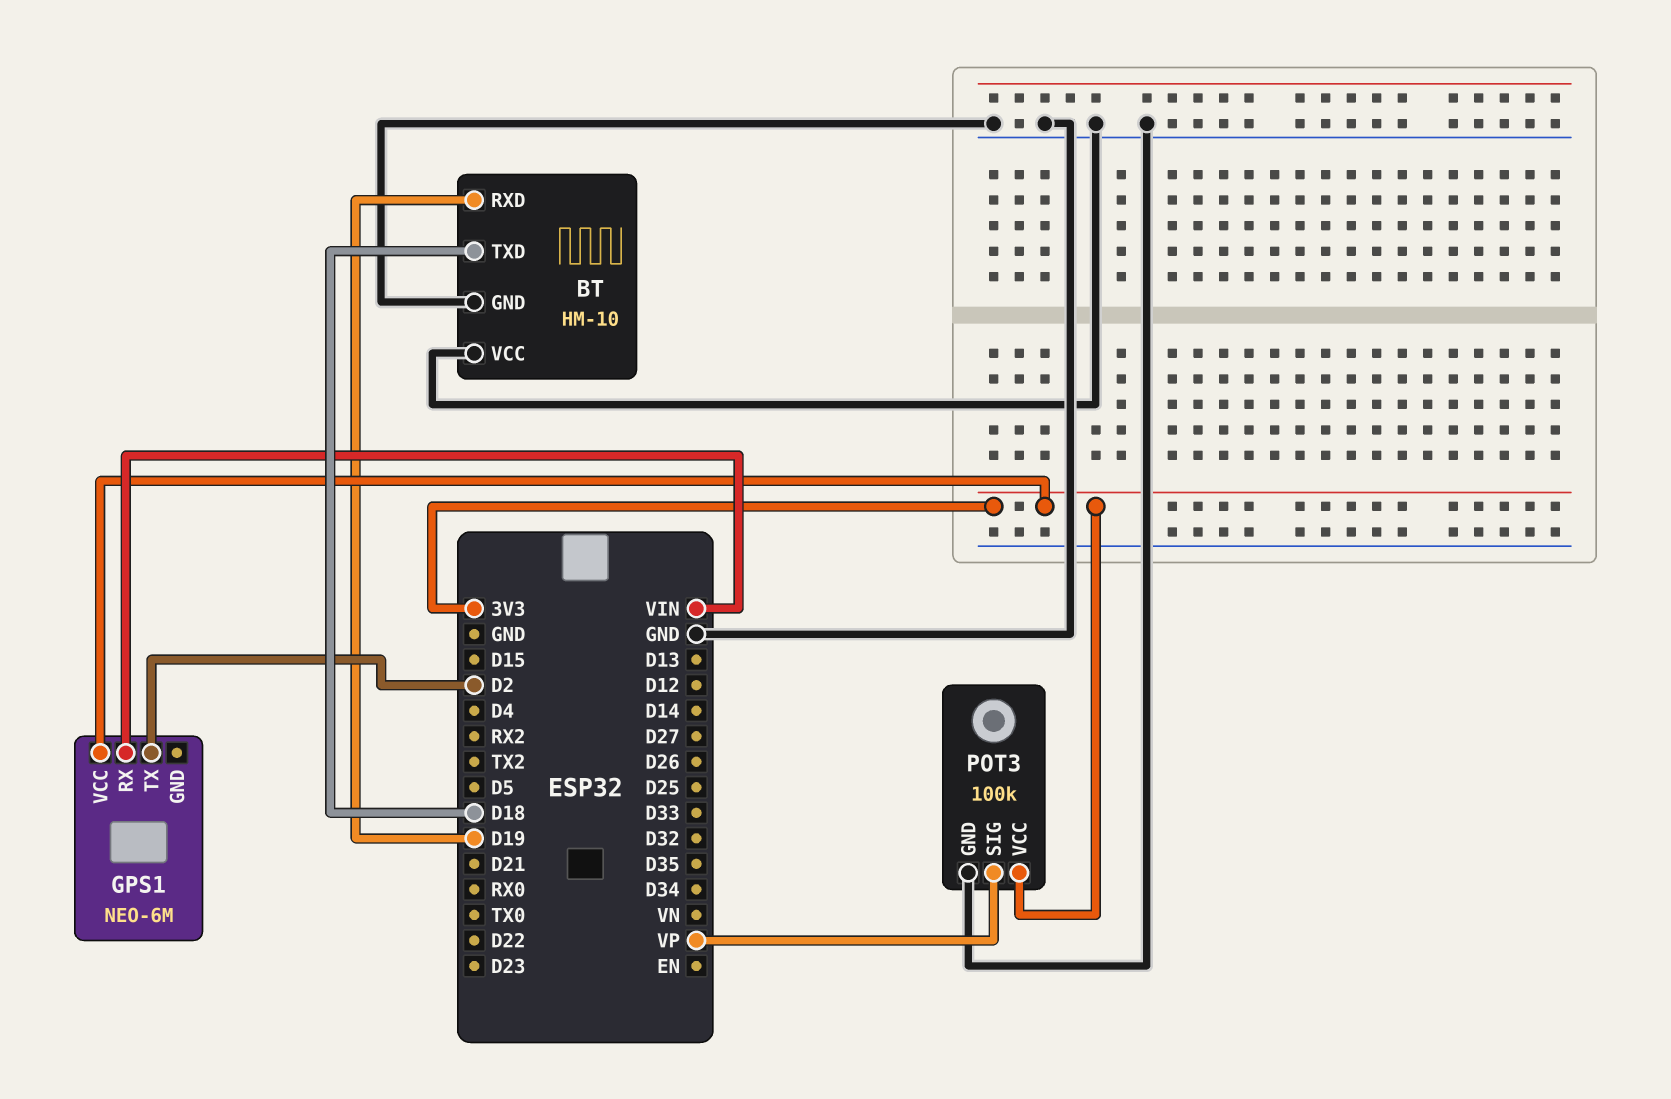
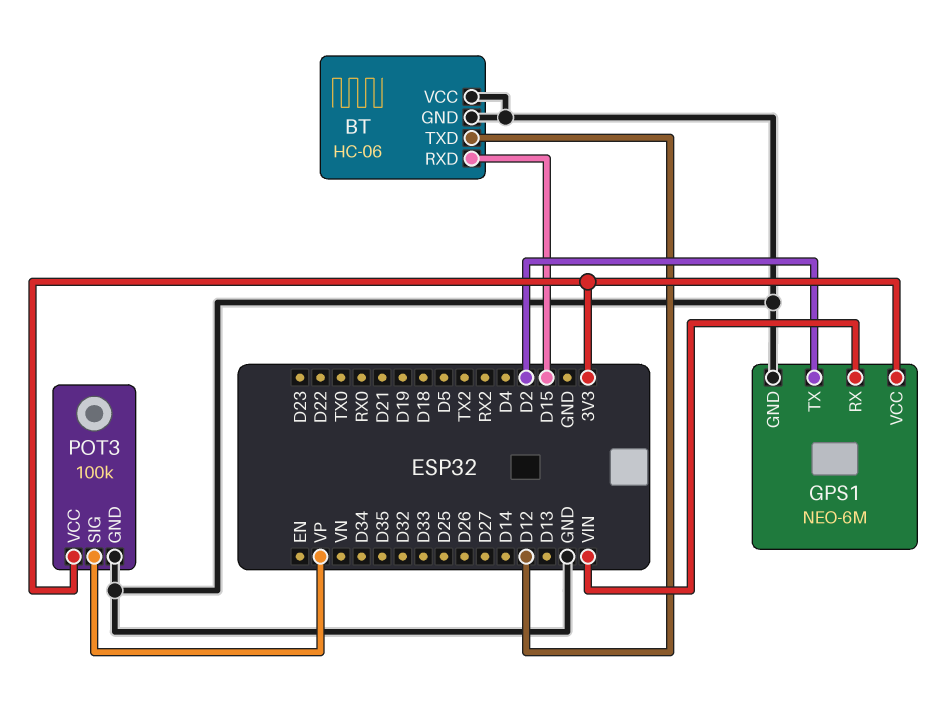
BT: HM-10 -> HC-06
BT pin RXD: D19 -> D15
BT pin TXD: D18 -> D12
GPS1 pin GND: none -> GND

